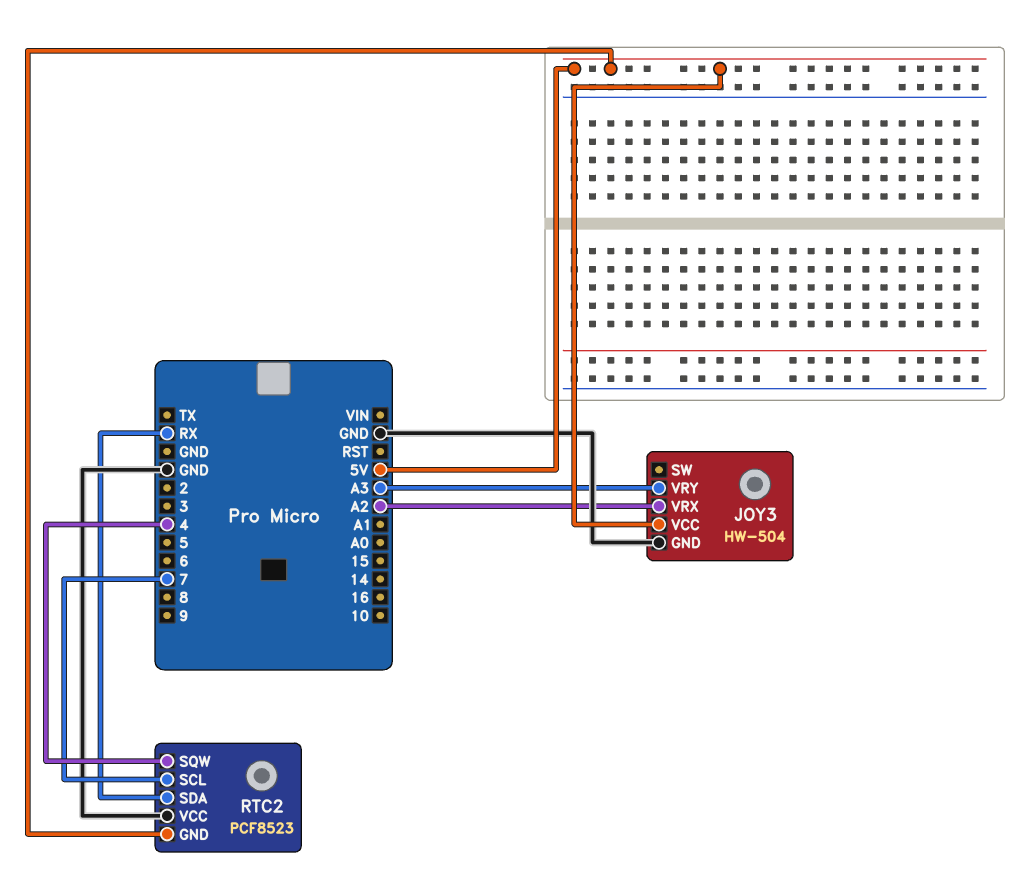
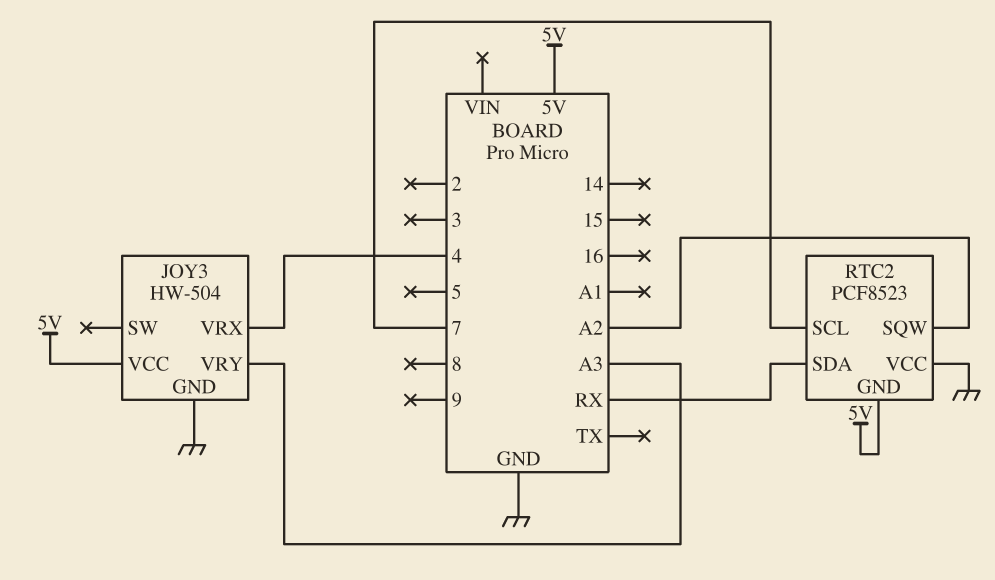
JOY3 pin VRX: A2 -> 4
RTC2 pin SQW: 4 -> A2

